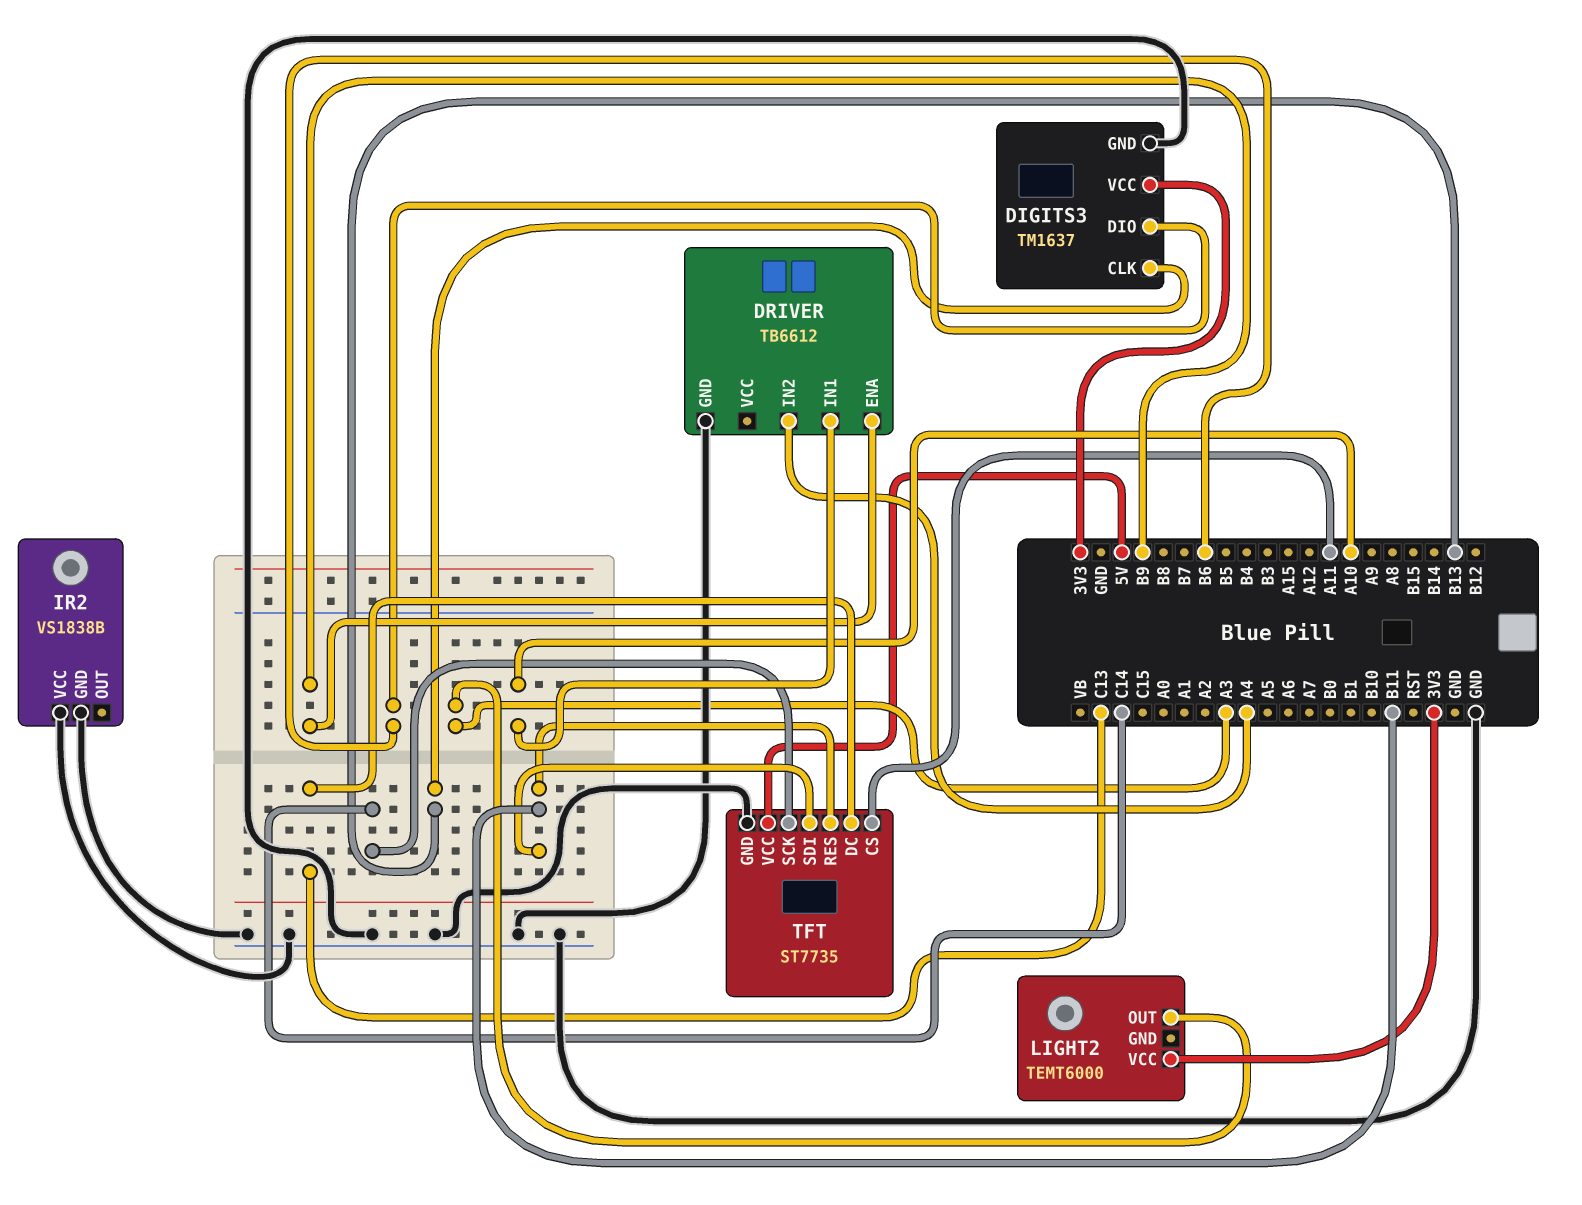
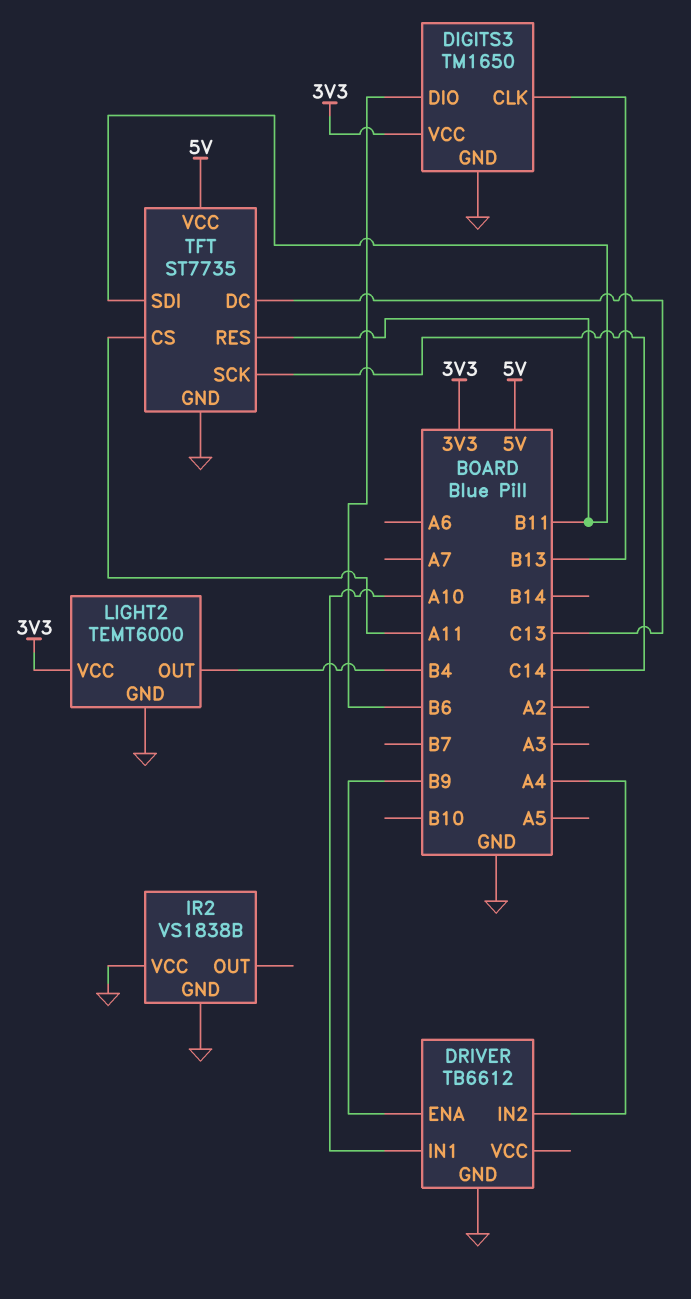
DIGITS3: TM1637 -> TM1650
LIGHT2 pin GND: none -> GND
LIGHT2 pin OUT: A3 -> B4

